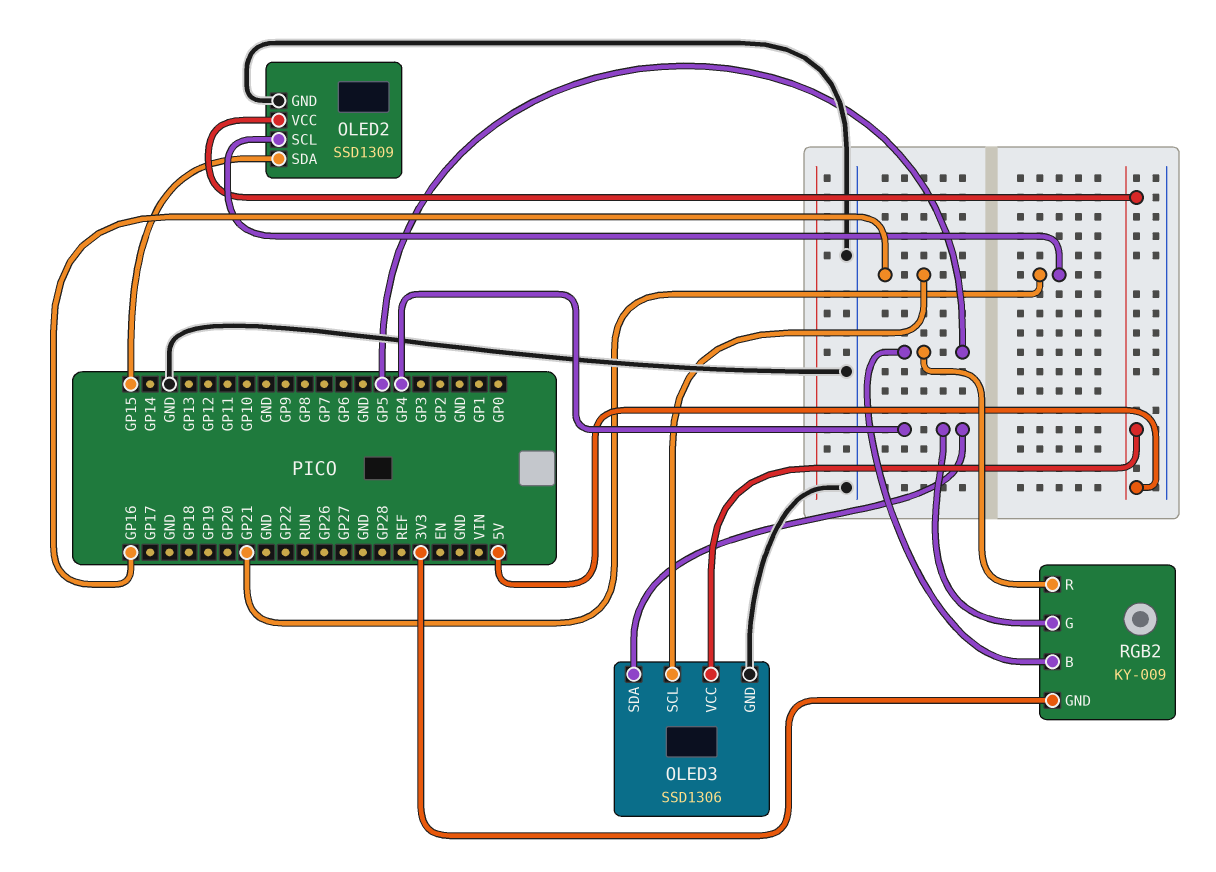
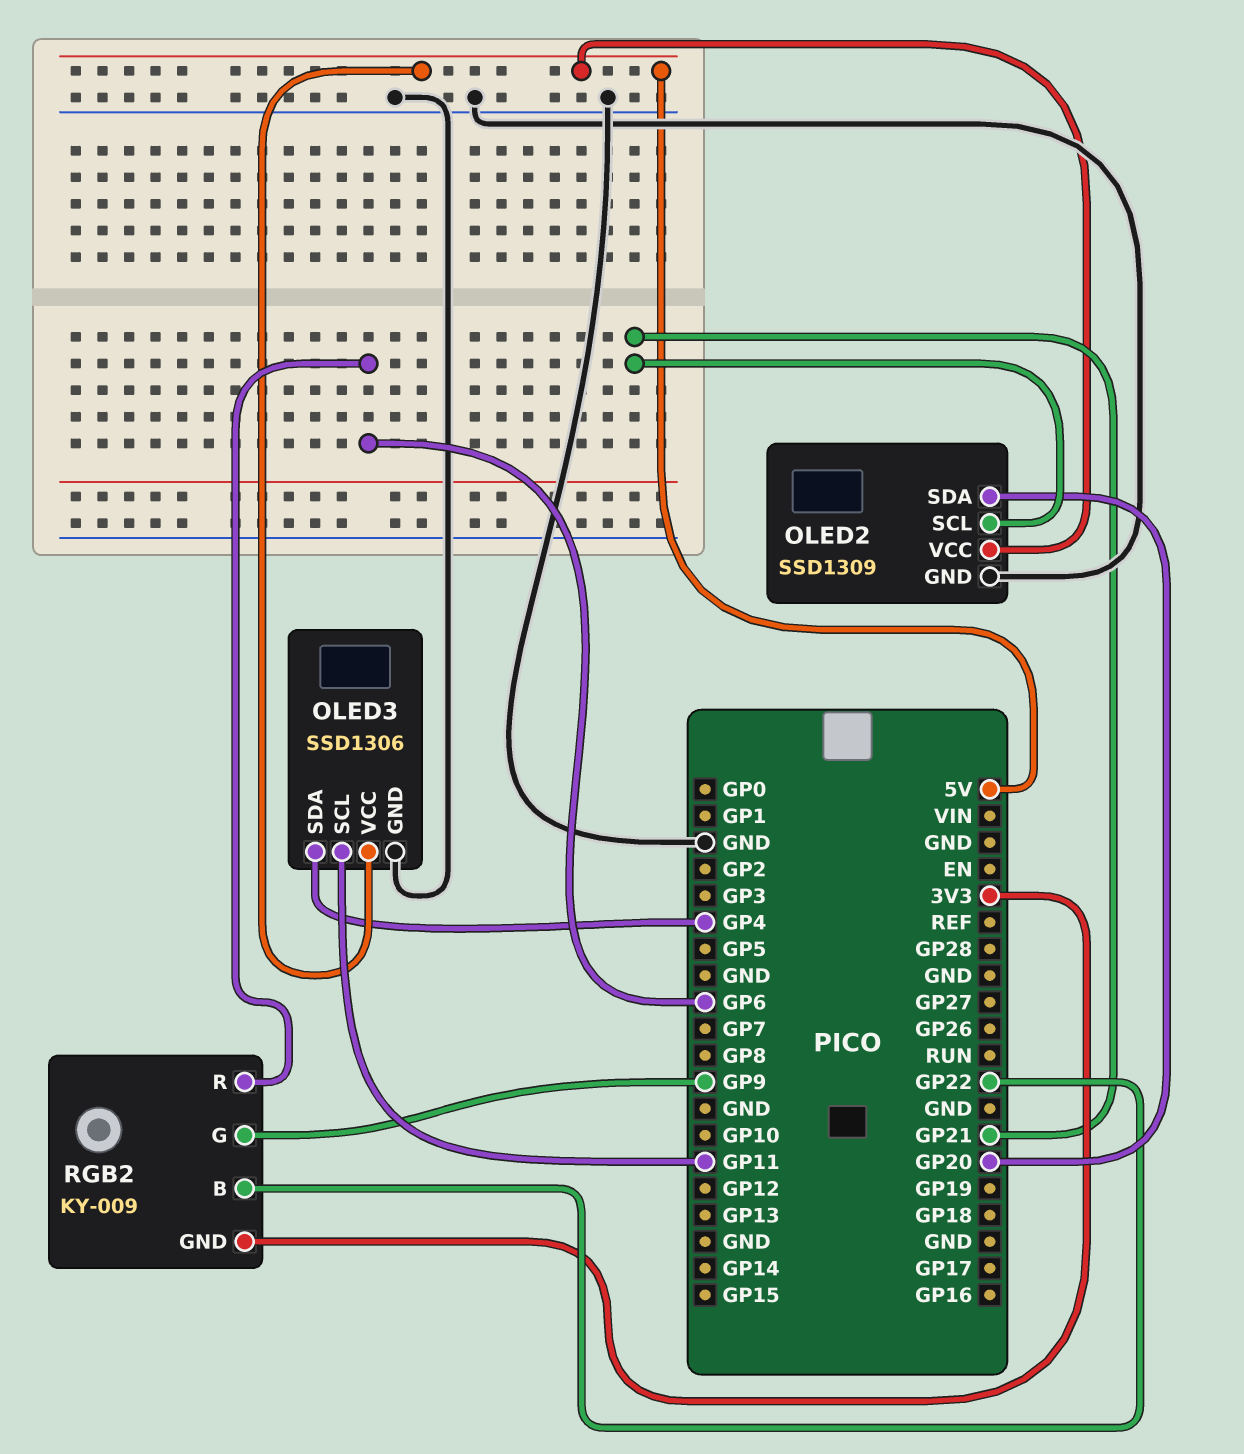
OLED2 pin SDA: GP15 -> GP20
OLED3 pin SCL: GP16 -> GP11
RGB2 pin B: GP5 -> GP22
RGB2 pin G: GP4 -> GP9
RGB2 pin R: GP5 -> GP6

